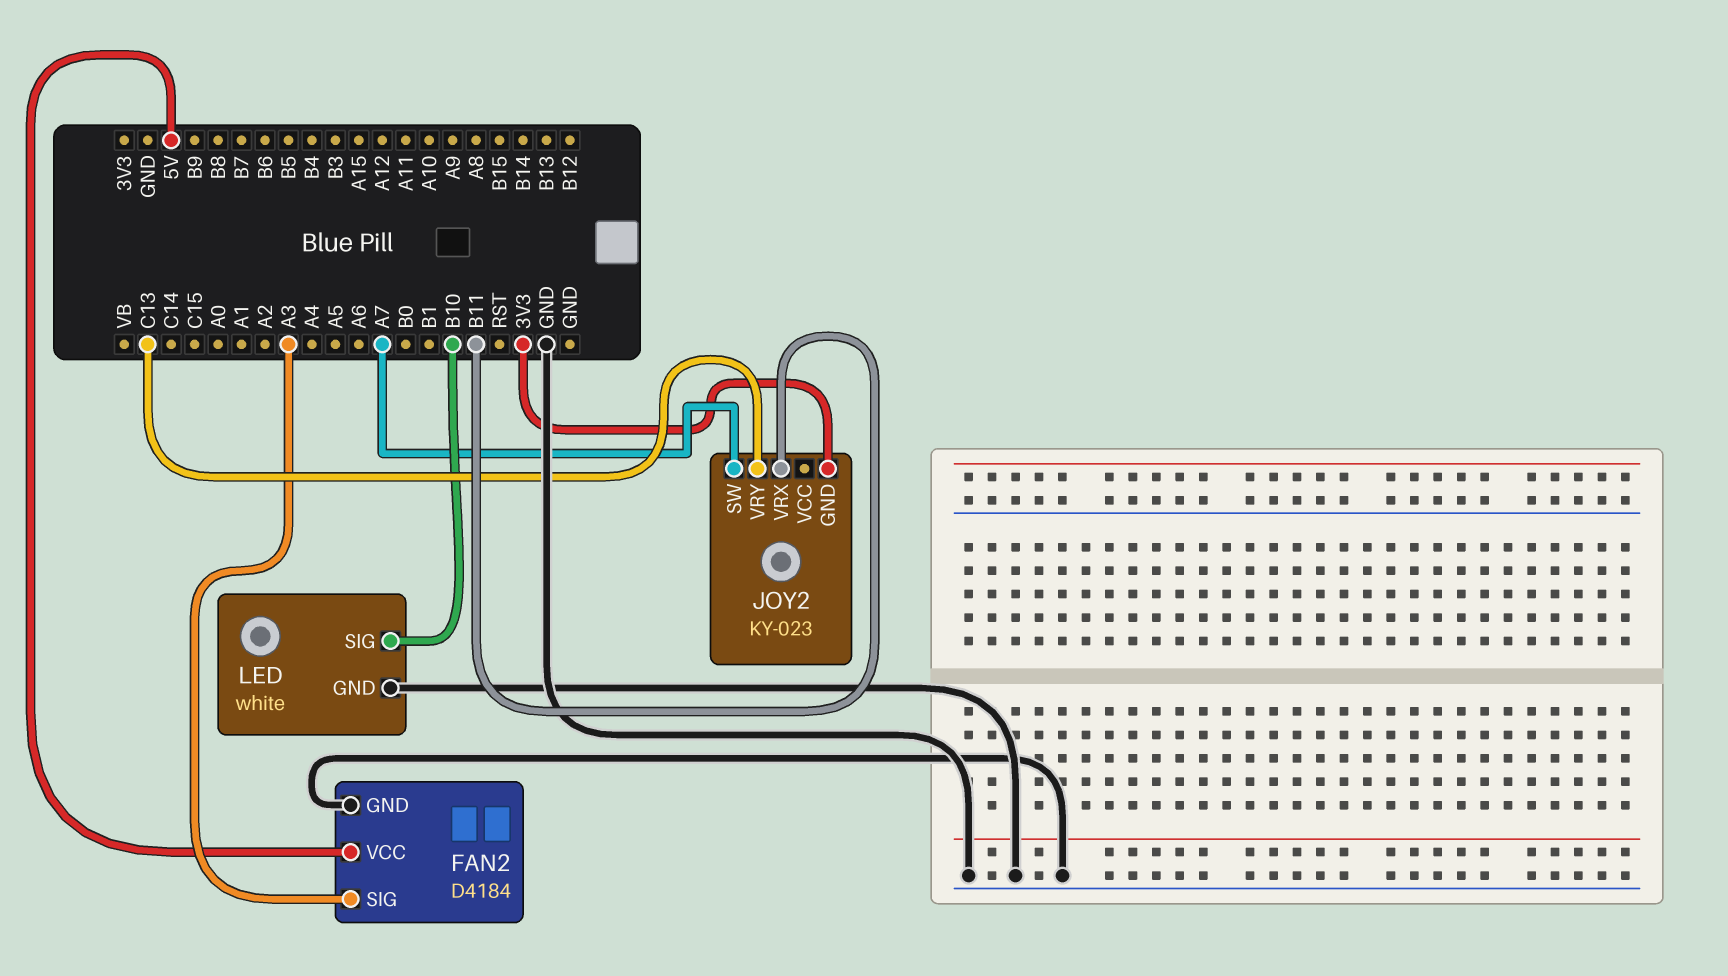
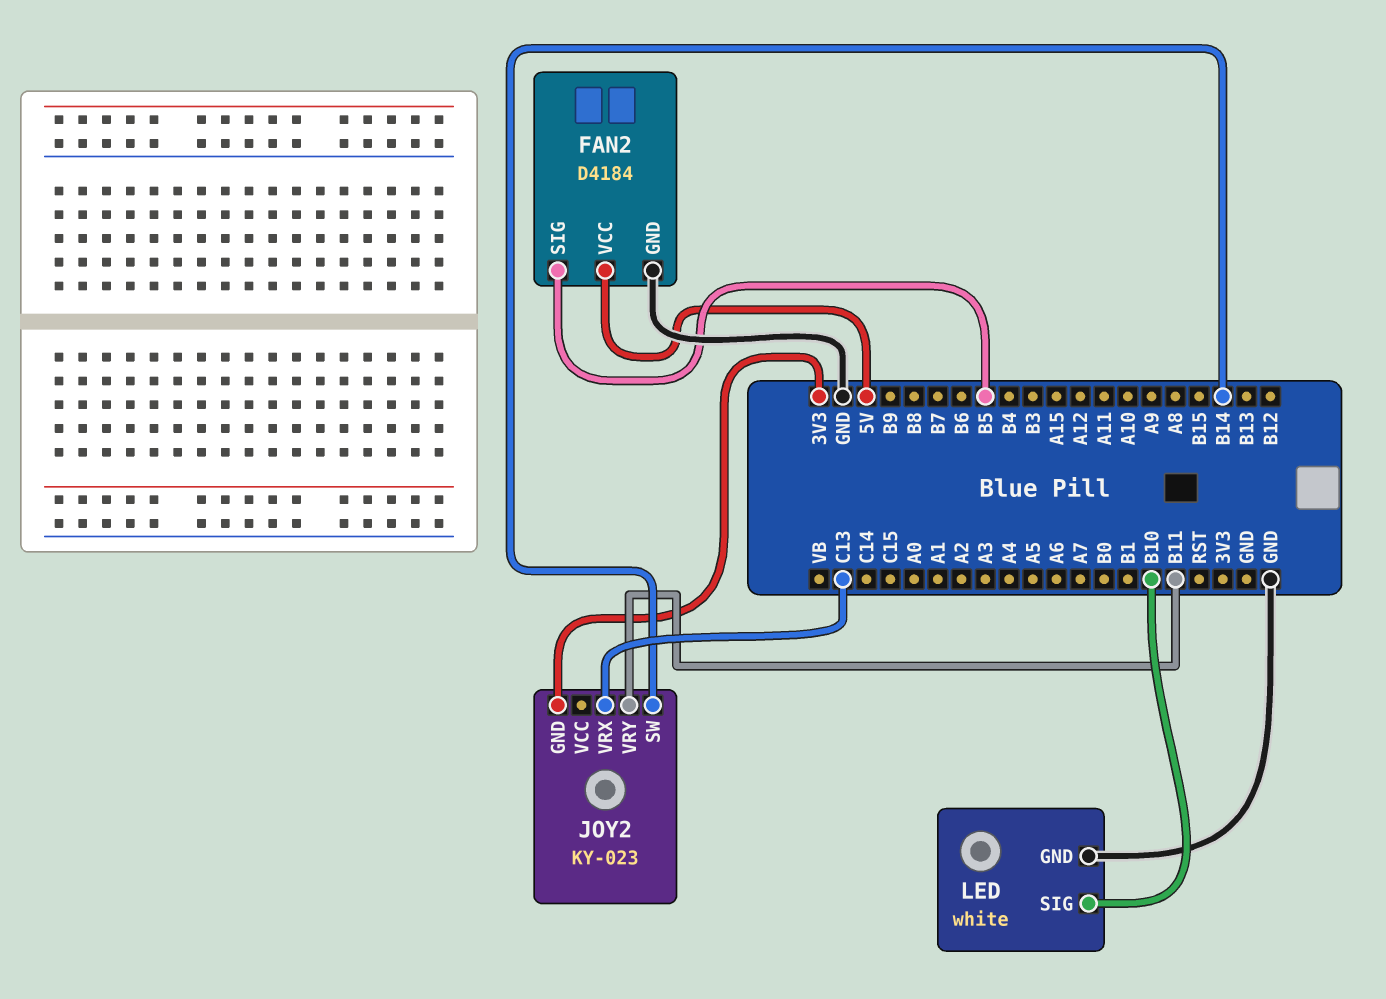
FAN2 pin SIG: A3 -> B5
JOY2 pin SW: A7 -> B14
JOY2 pin VRX: B11 -> C13
JOY2 pin VRY: C13 -> B11

